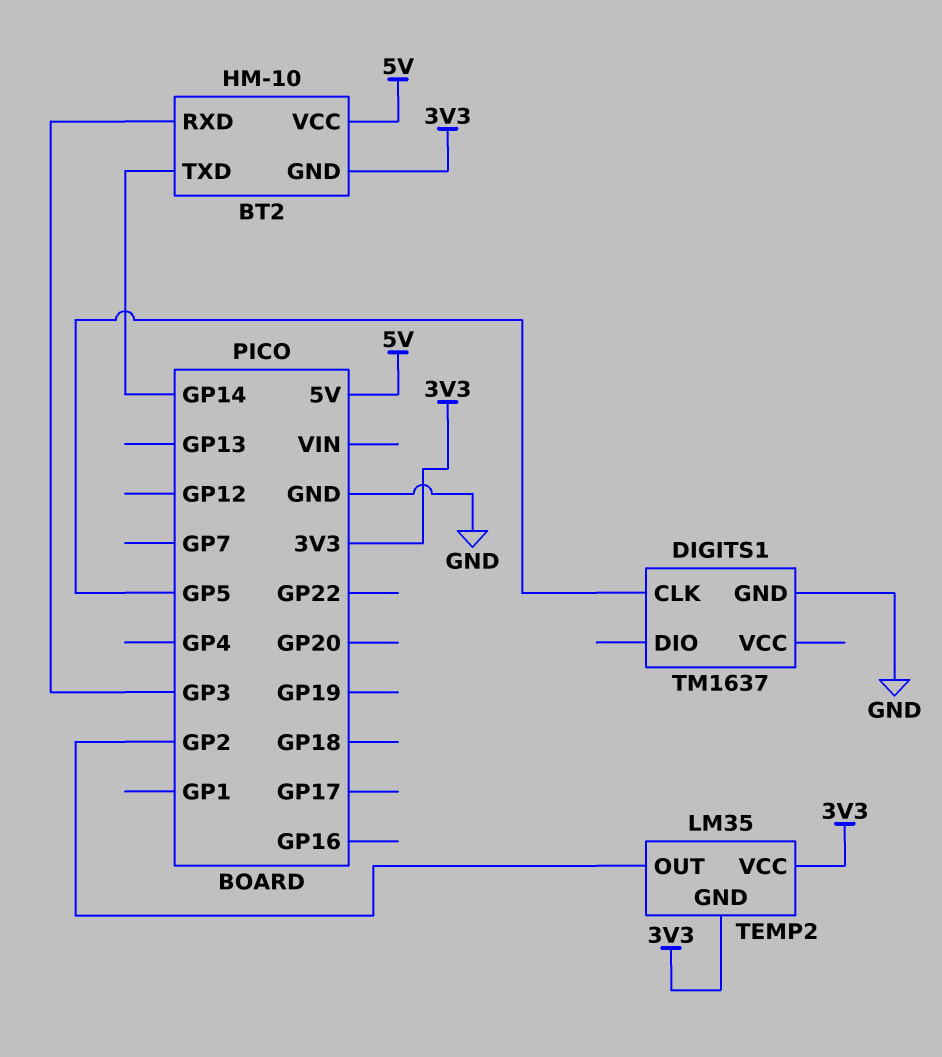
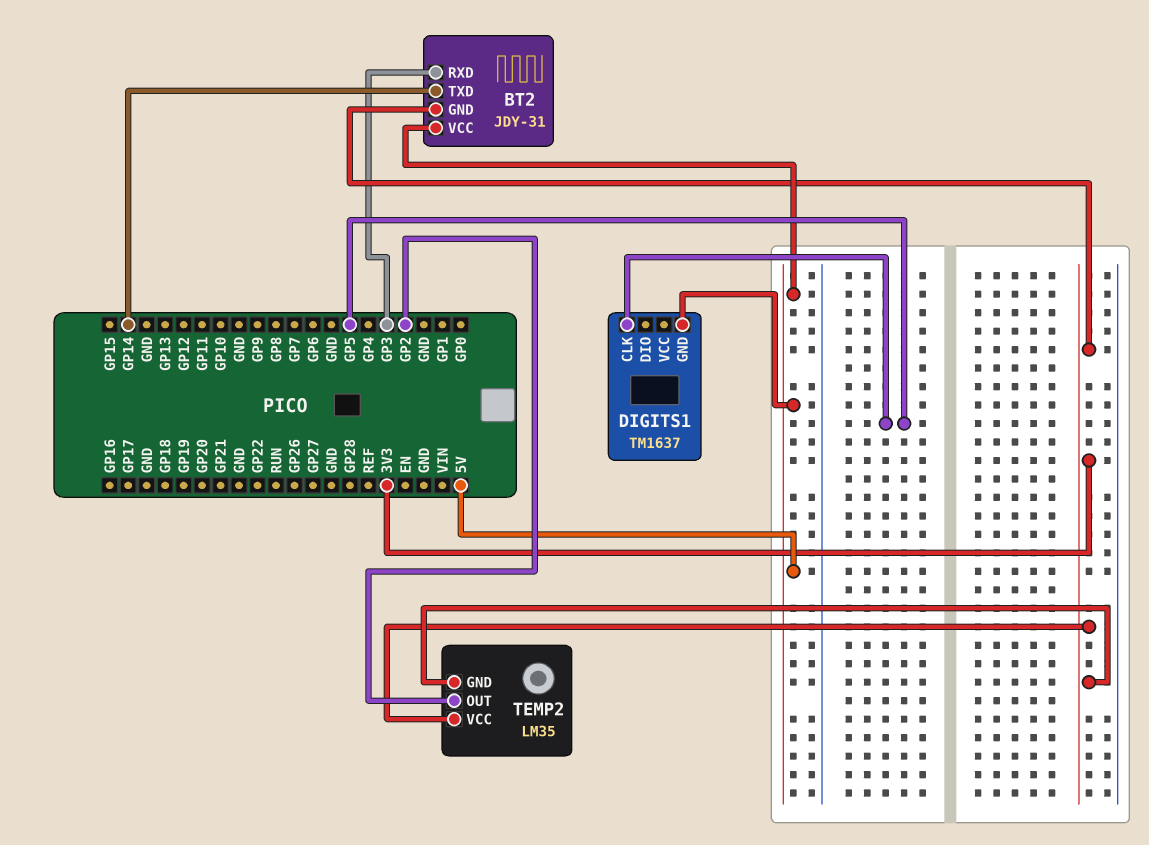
BT2: HM-10 -> JDY-31
DIGITS1 pin GND: GND -> 5V

